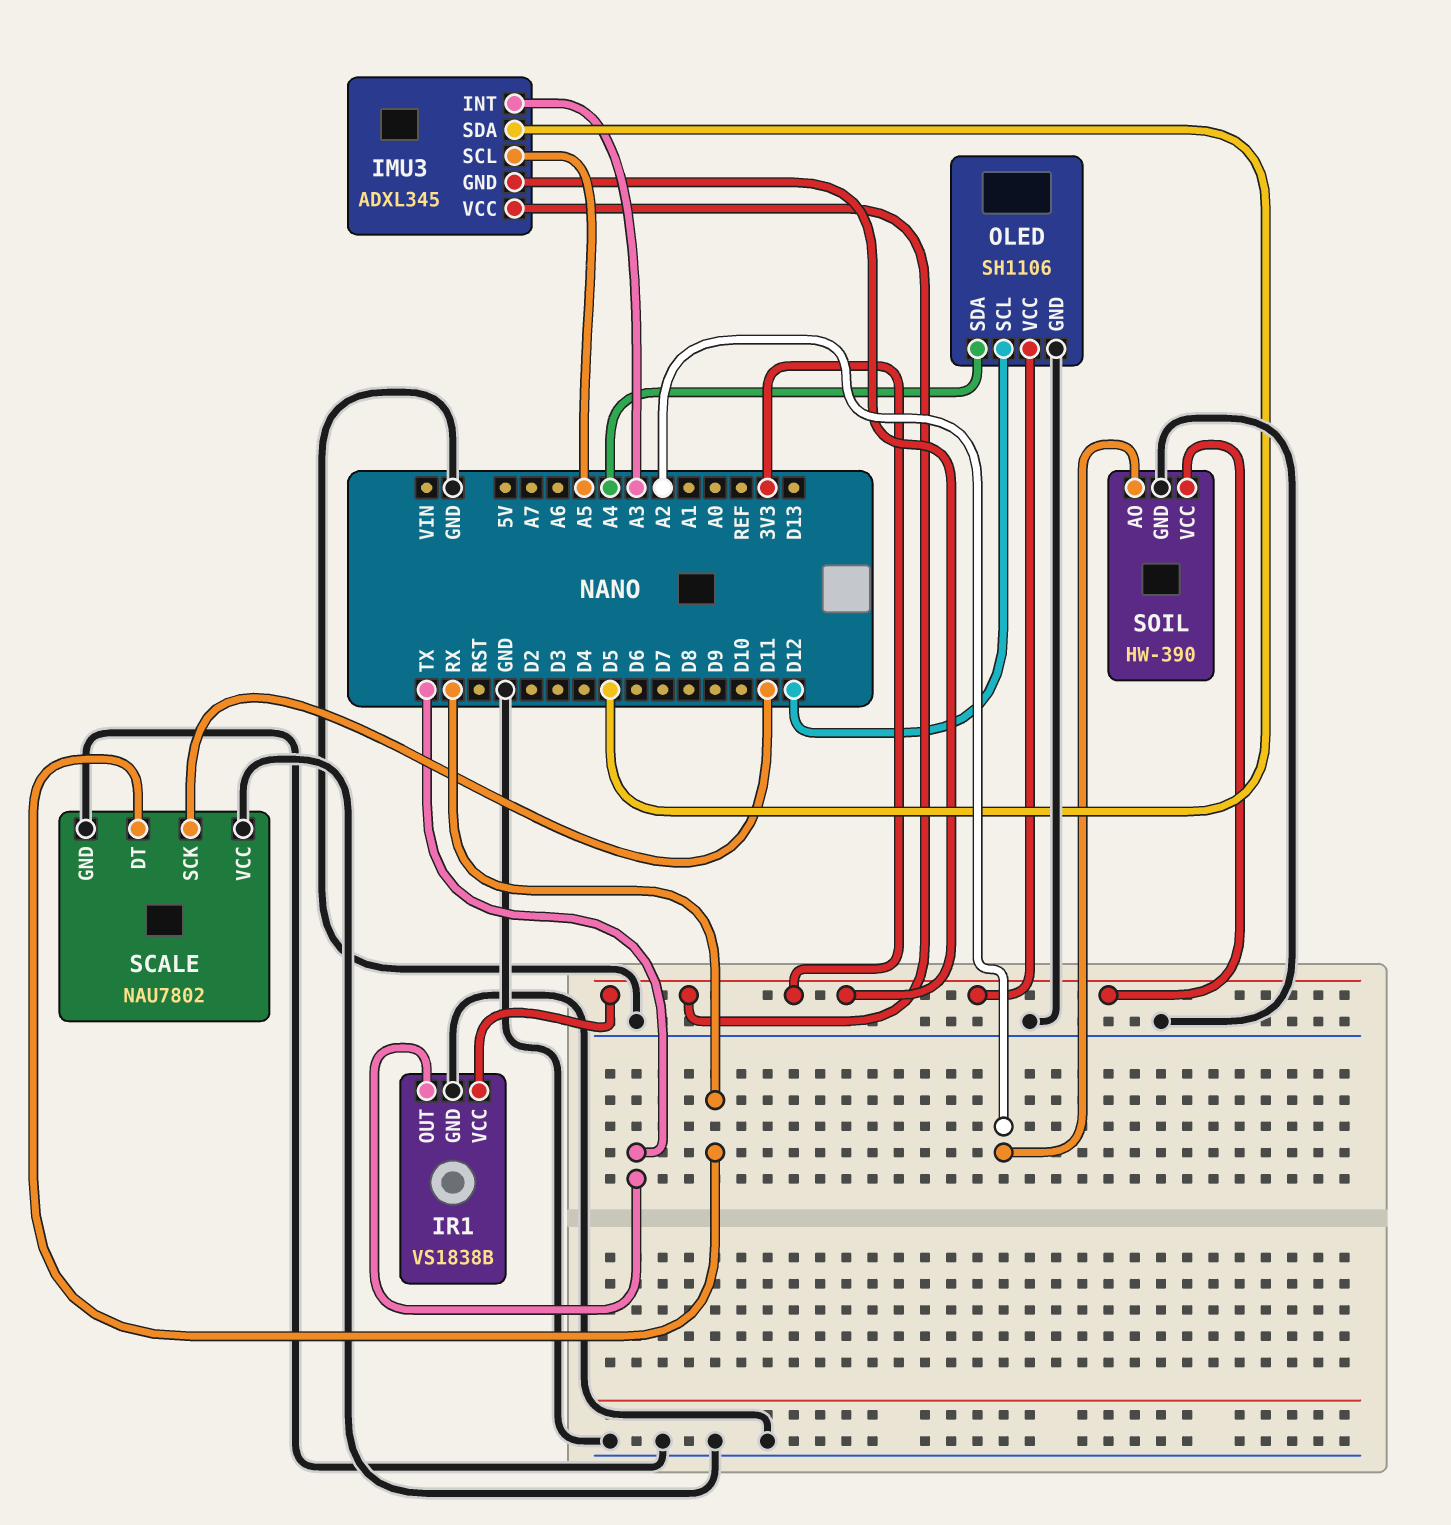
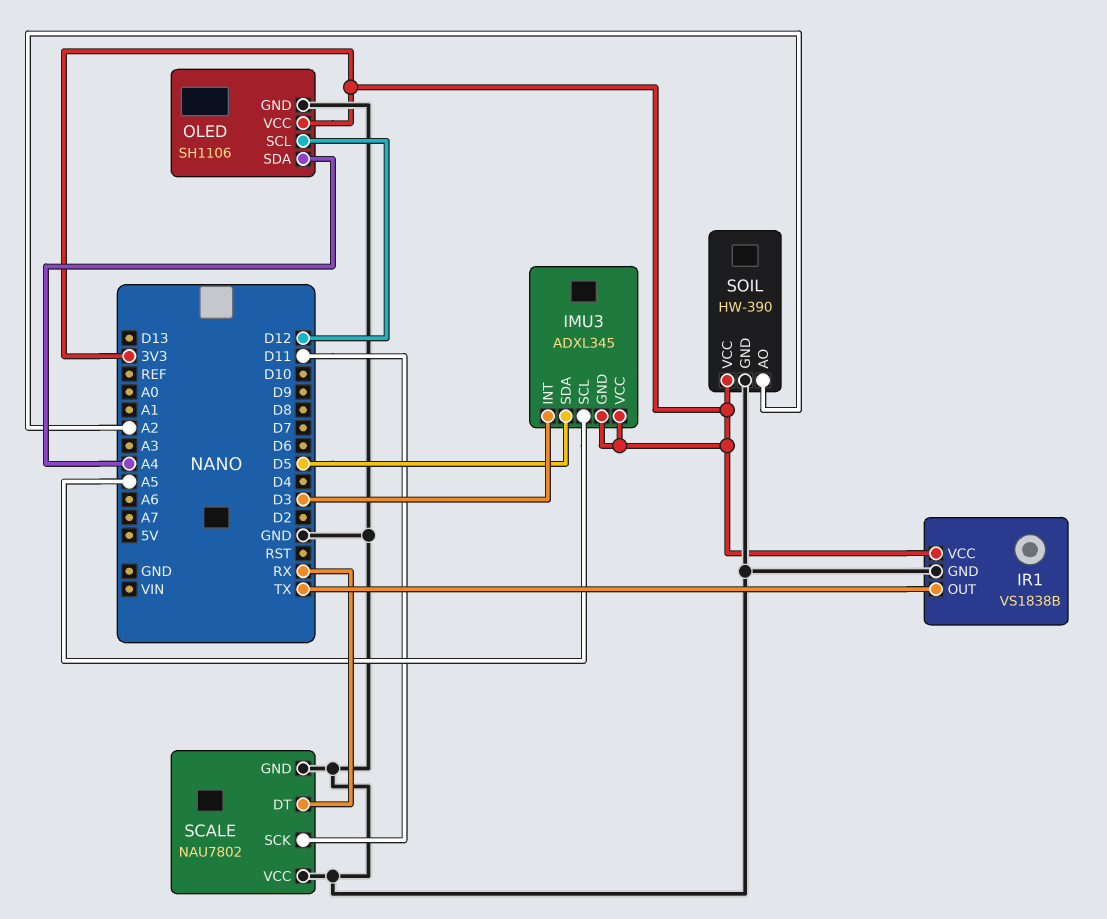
IMU3 pin INT: A3 -> D3

